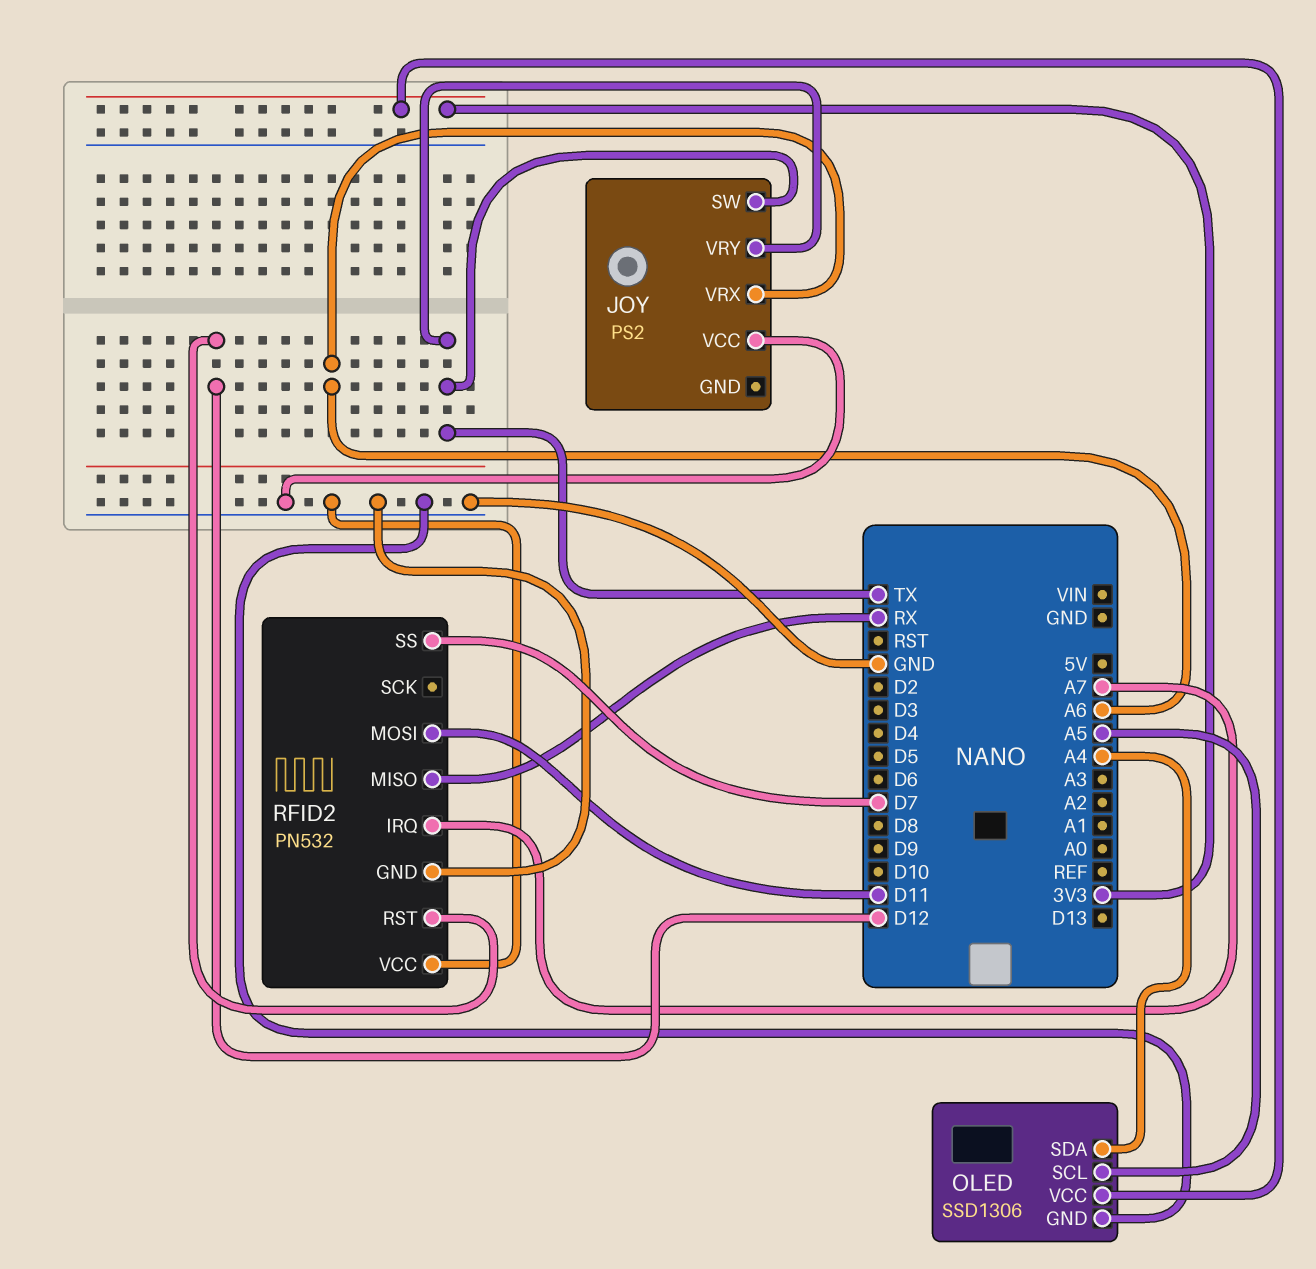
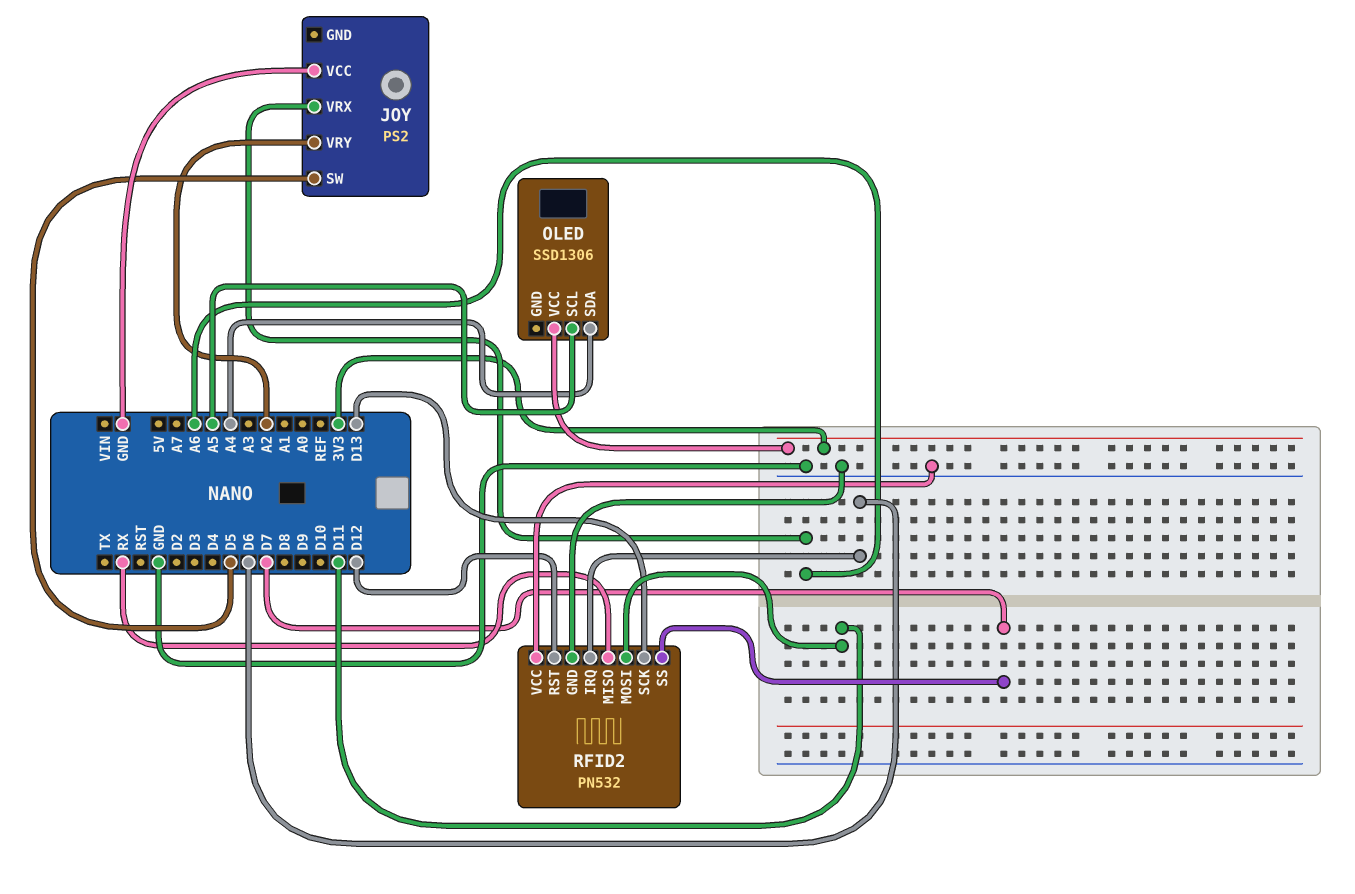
JOY pin SW: TX -> D5
JOY pin VRY: TX -> A2
OLED pin GND: GND -> none
RFID2 pin IRQ: A7 -> D6
RFID2 pin SCK: none -> D13

